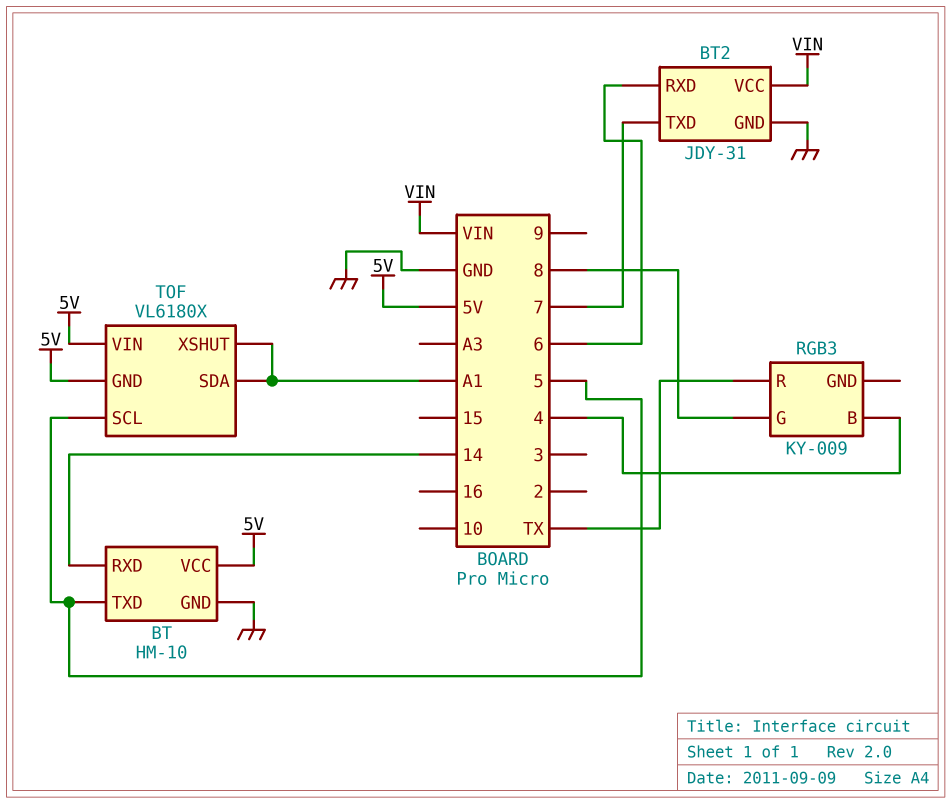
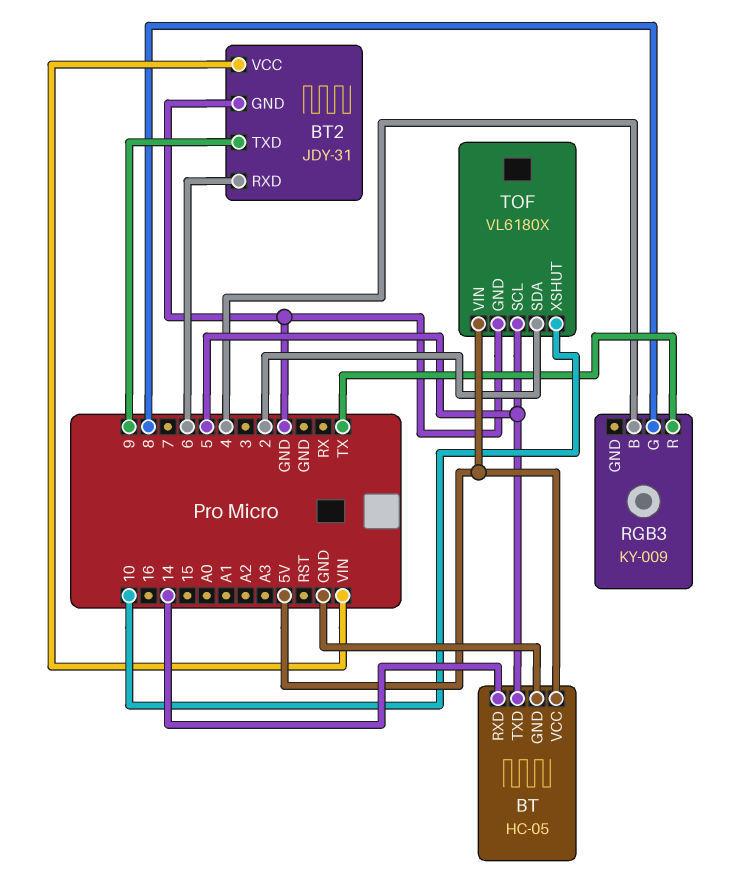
BT: HM-10 -> HC-05
BT2 pin TXD: 7 -> 9
TOF pin GND: 5V -> GND
TOF pin SDA: A1 -> 2
TOF pin XSHUT: A1 -> 10

